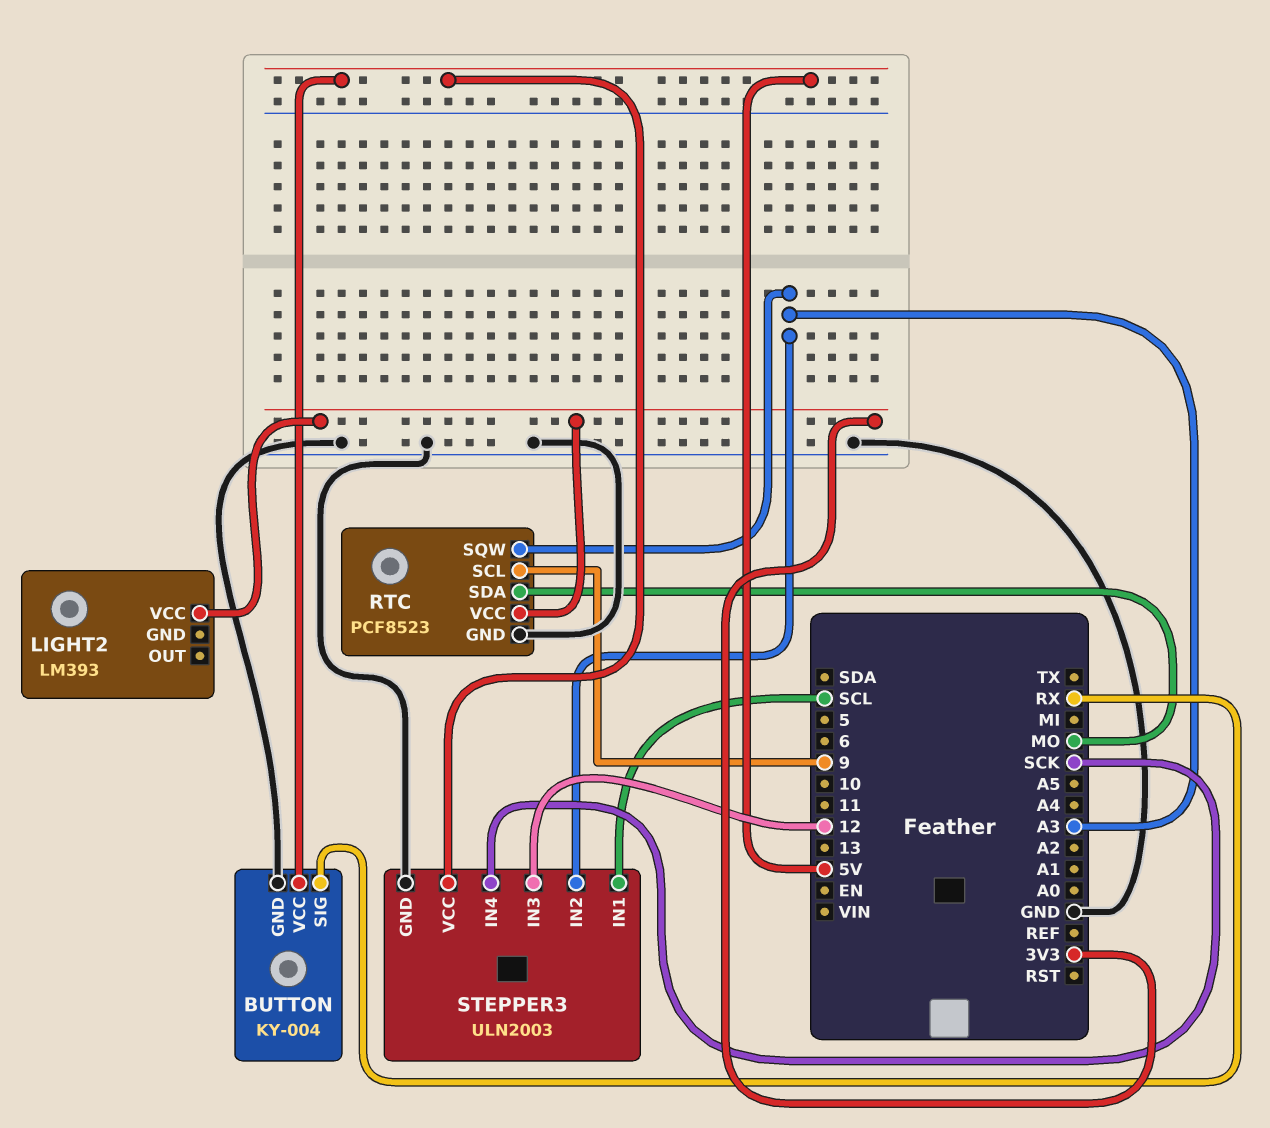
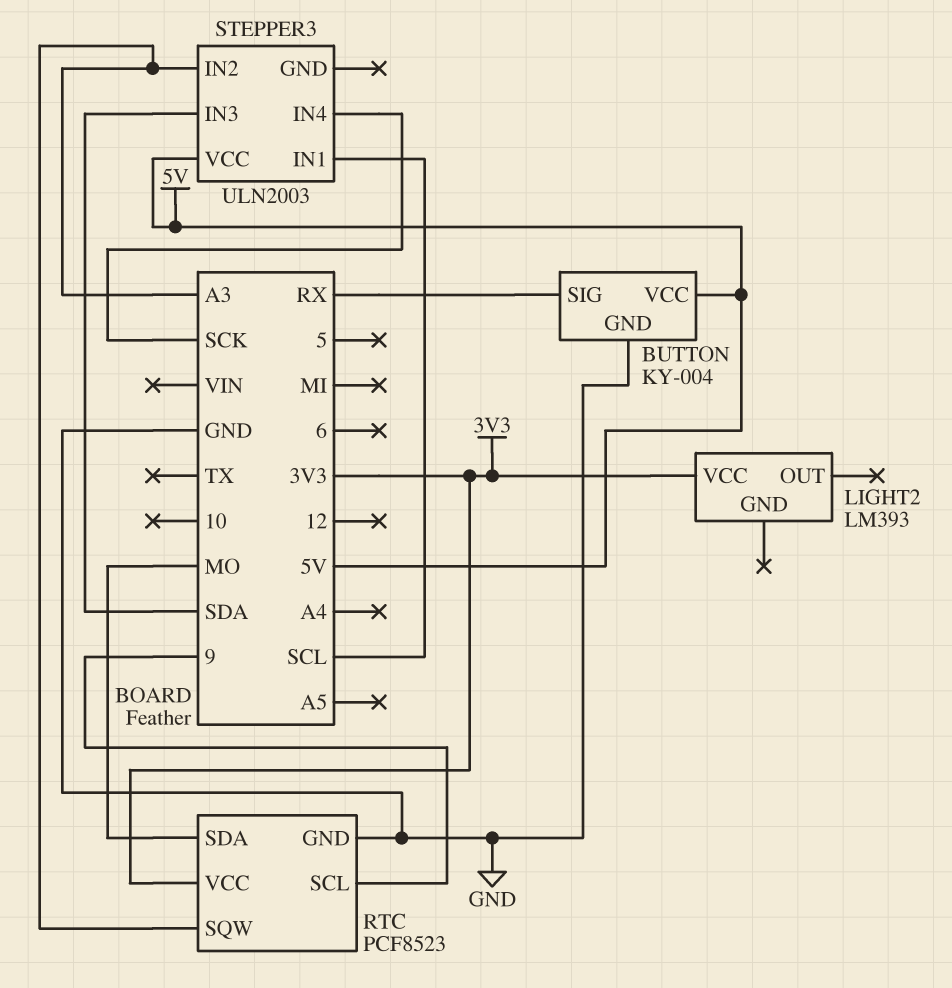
STEPPER3 pin GND: GND -> none
STEPPER3 pin IN3: 12 -> SDA

